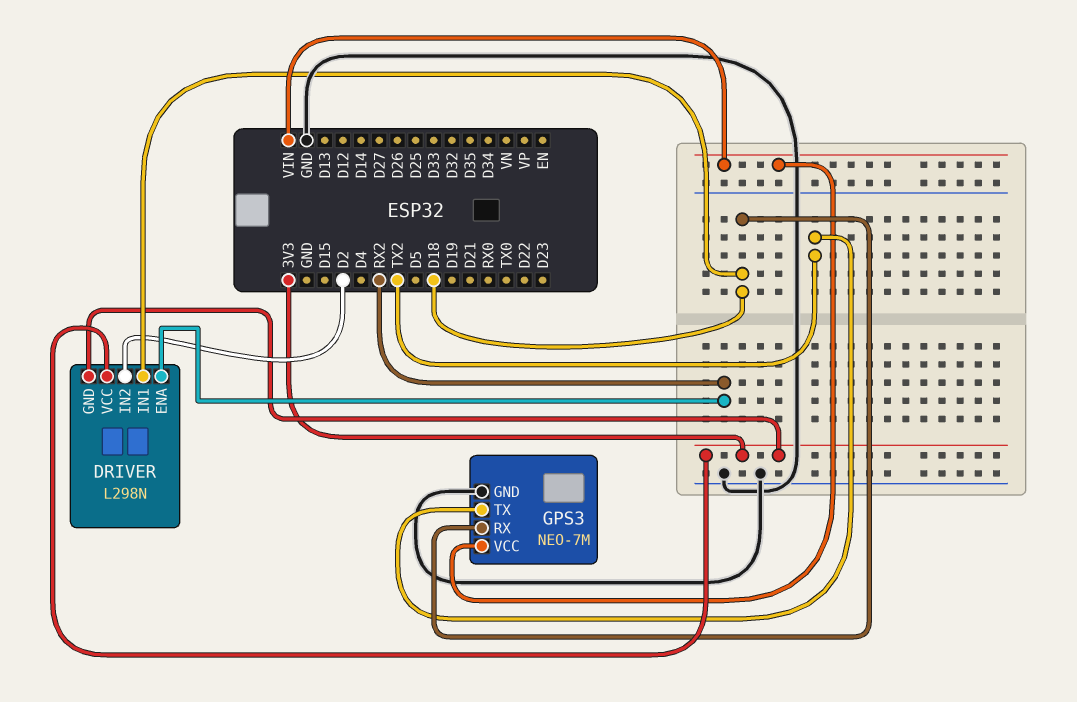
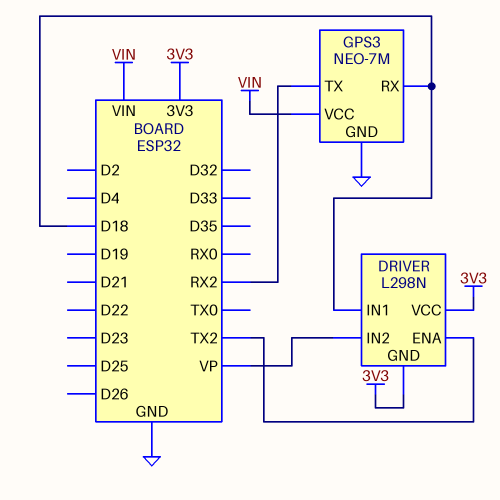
DRIVER pin ENA: RX2 -> TX2
DRIVER pin IN2: D2 -> VP
GPS3 pin TX: TX2 -> RX2

